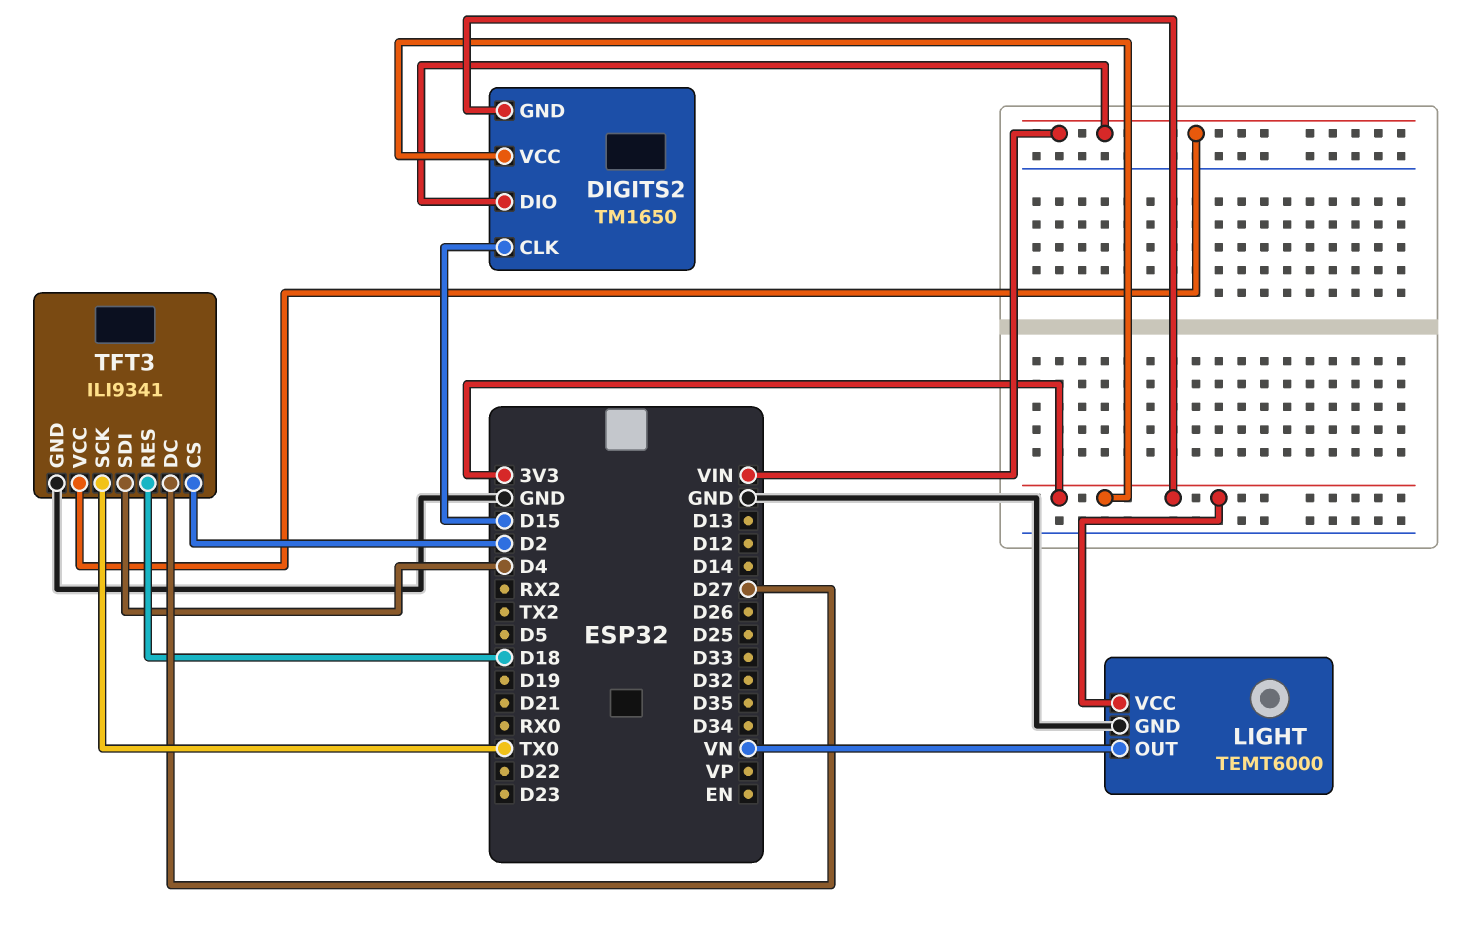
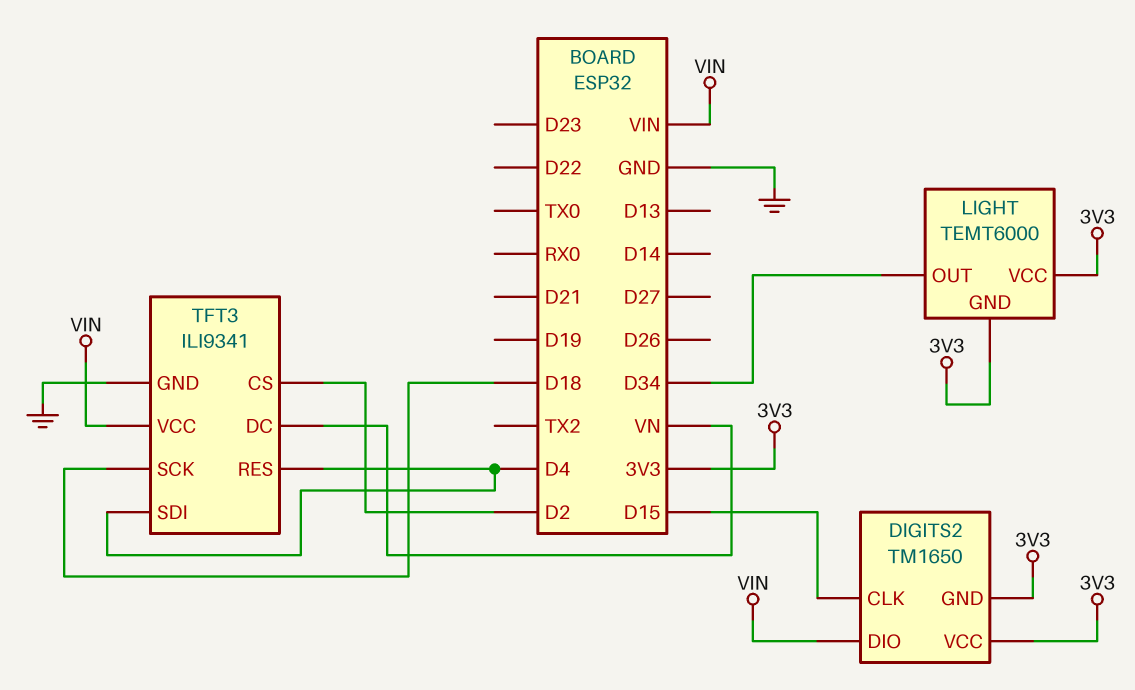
LIGHT pin GND: GND -> 3V3
LIGHT pin OUT: VN -> D34
TFT3 pin DC: D27 -> VN
TFT3 pin RES: D18 -> D4
TFT3 pin SCK: TX0 -> D18

